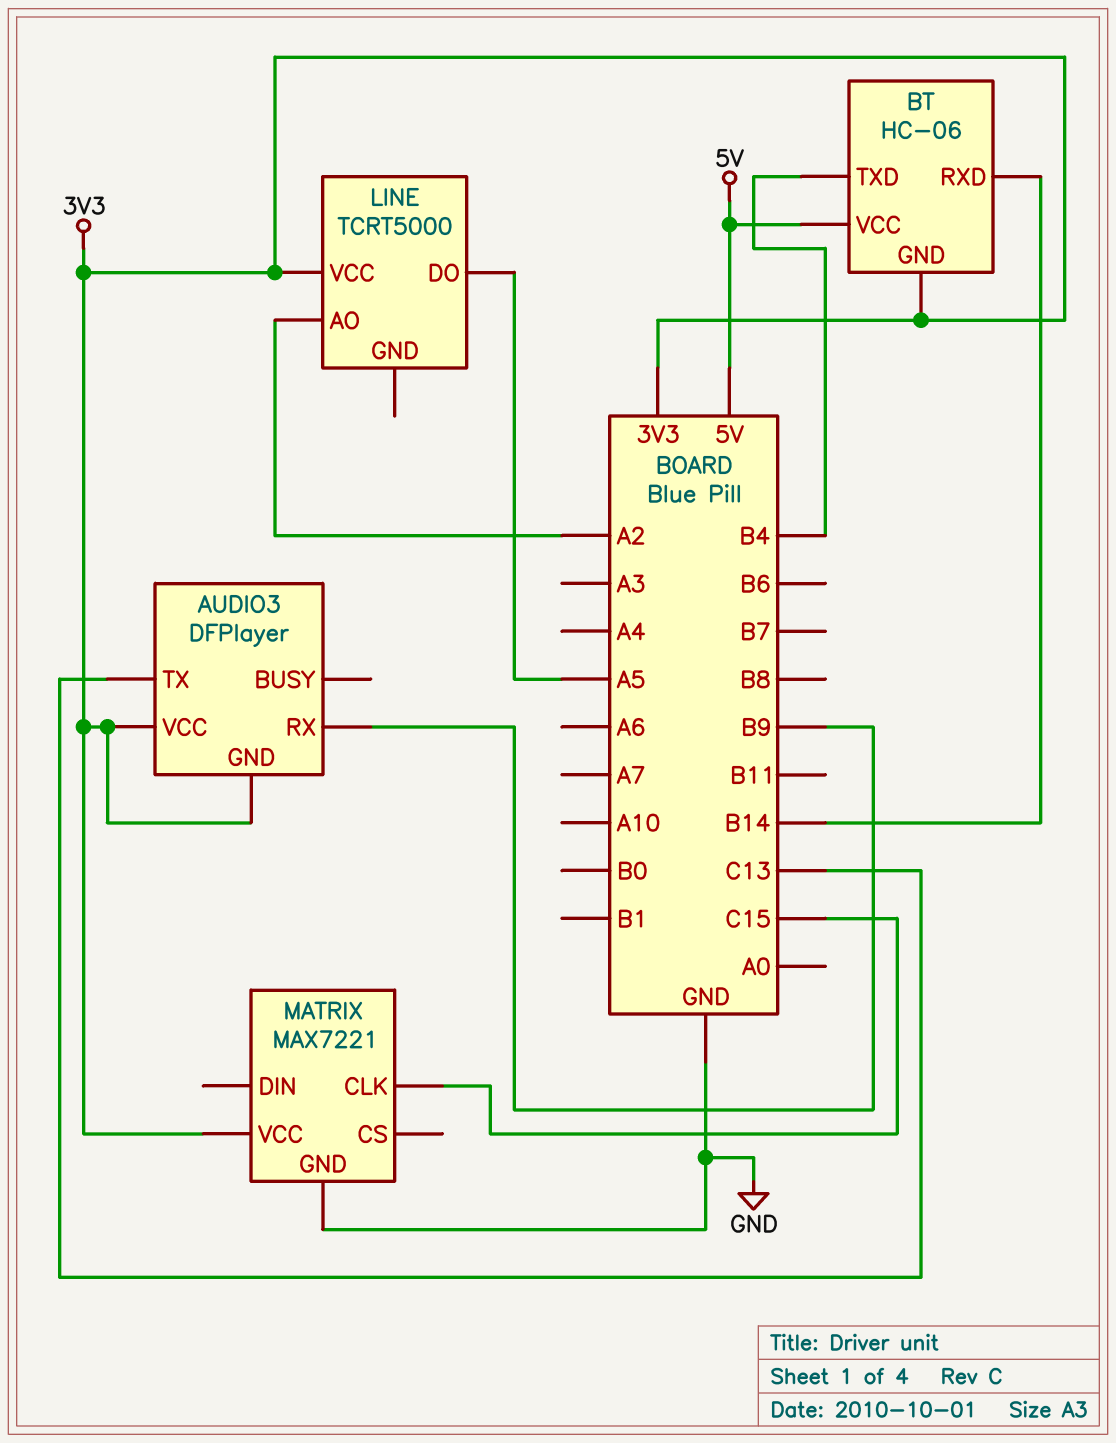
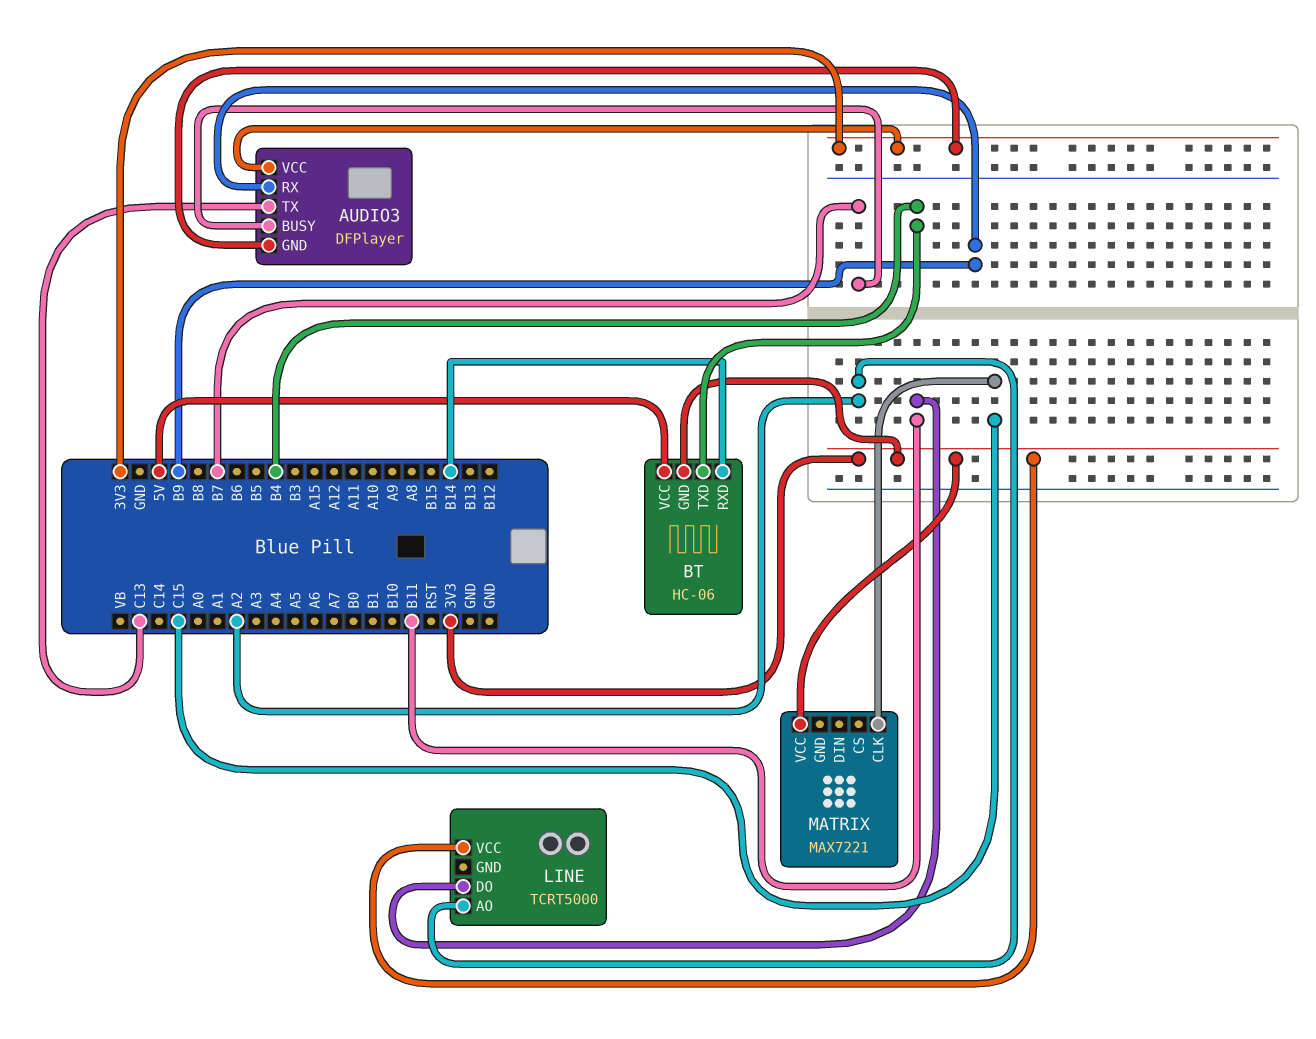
AUDIO3 pin BUSY: none -> B7
LINE pin DO: A5 -> B11
MATRIX pin GND: GND -> none

